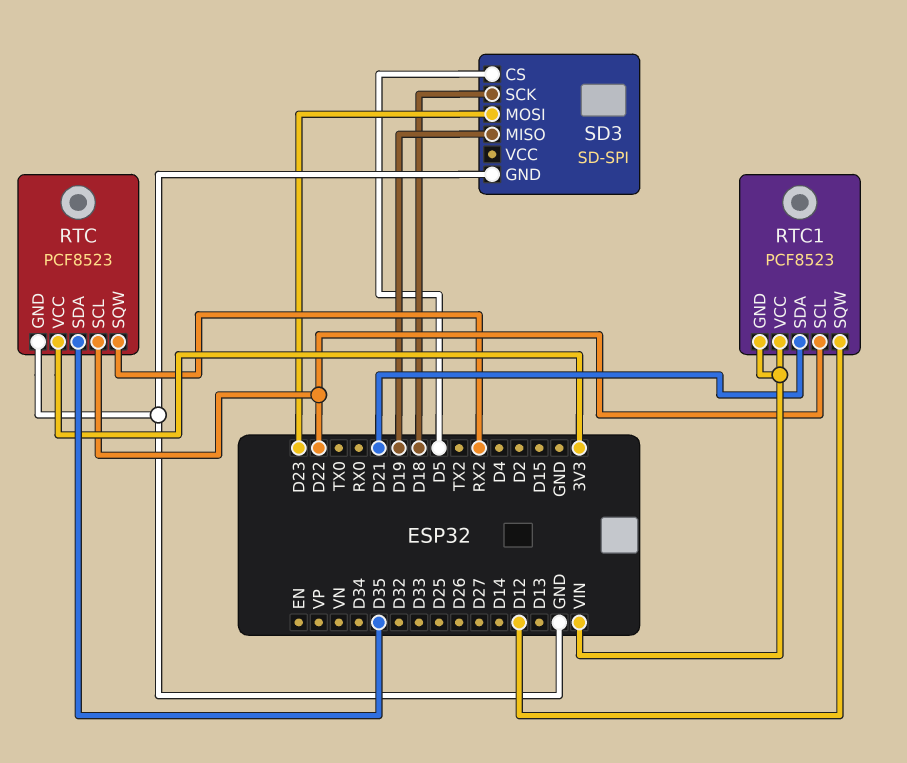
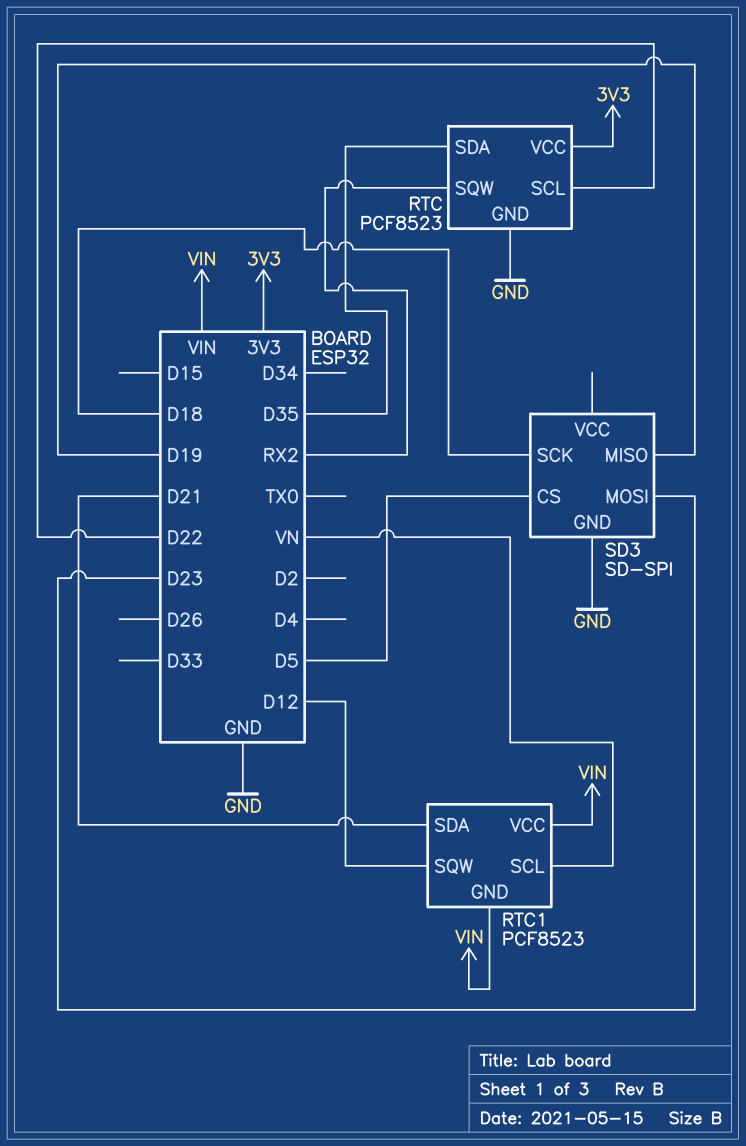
RTC1 pin SCL: D22 -> VN

